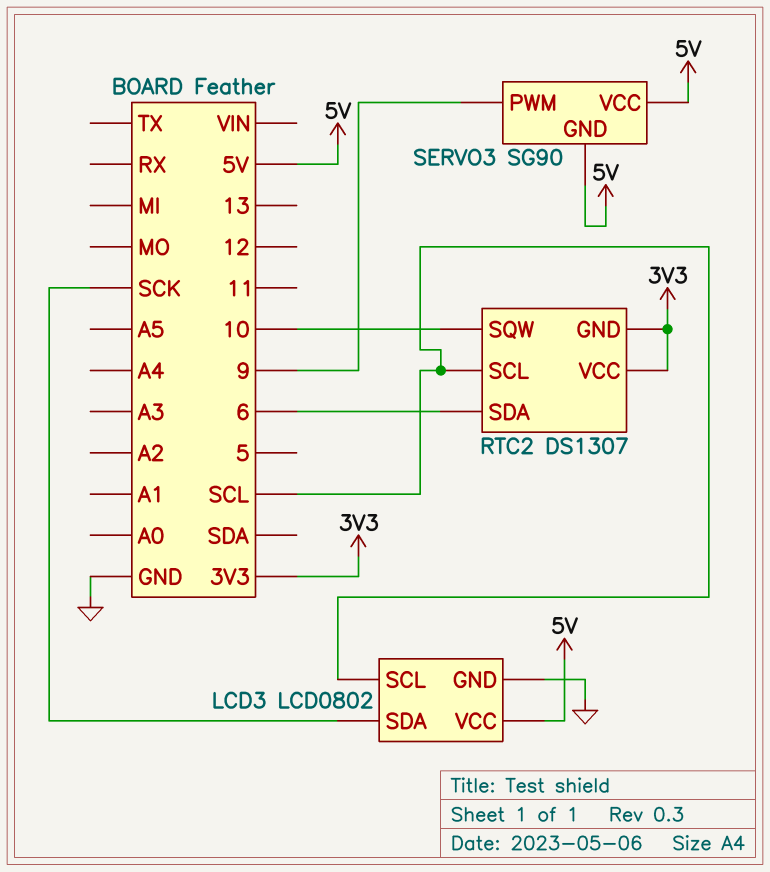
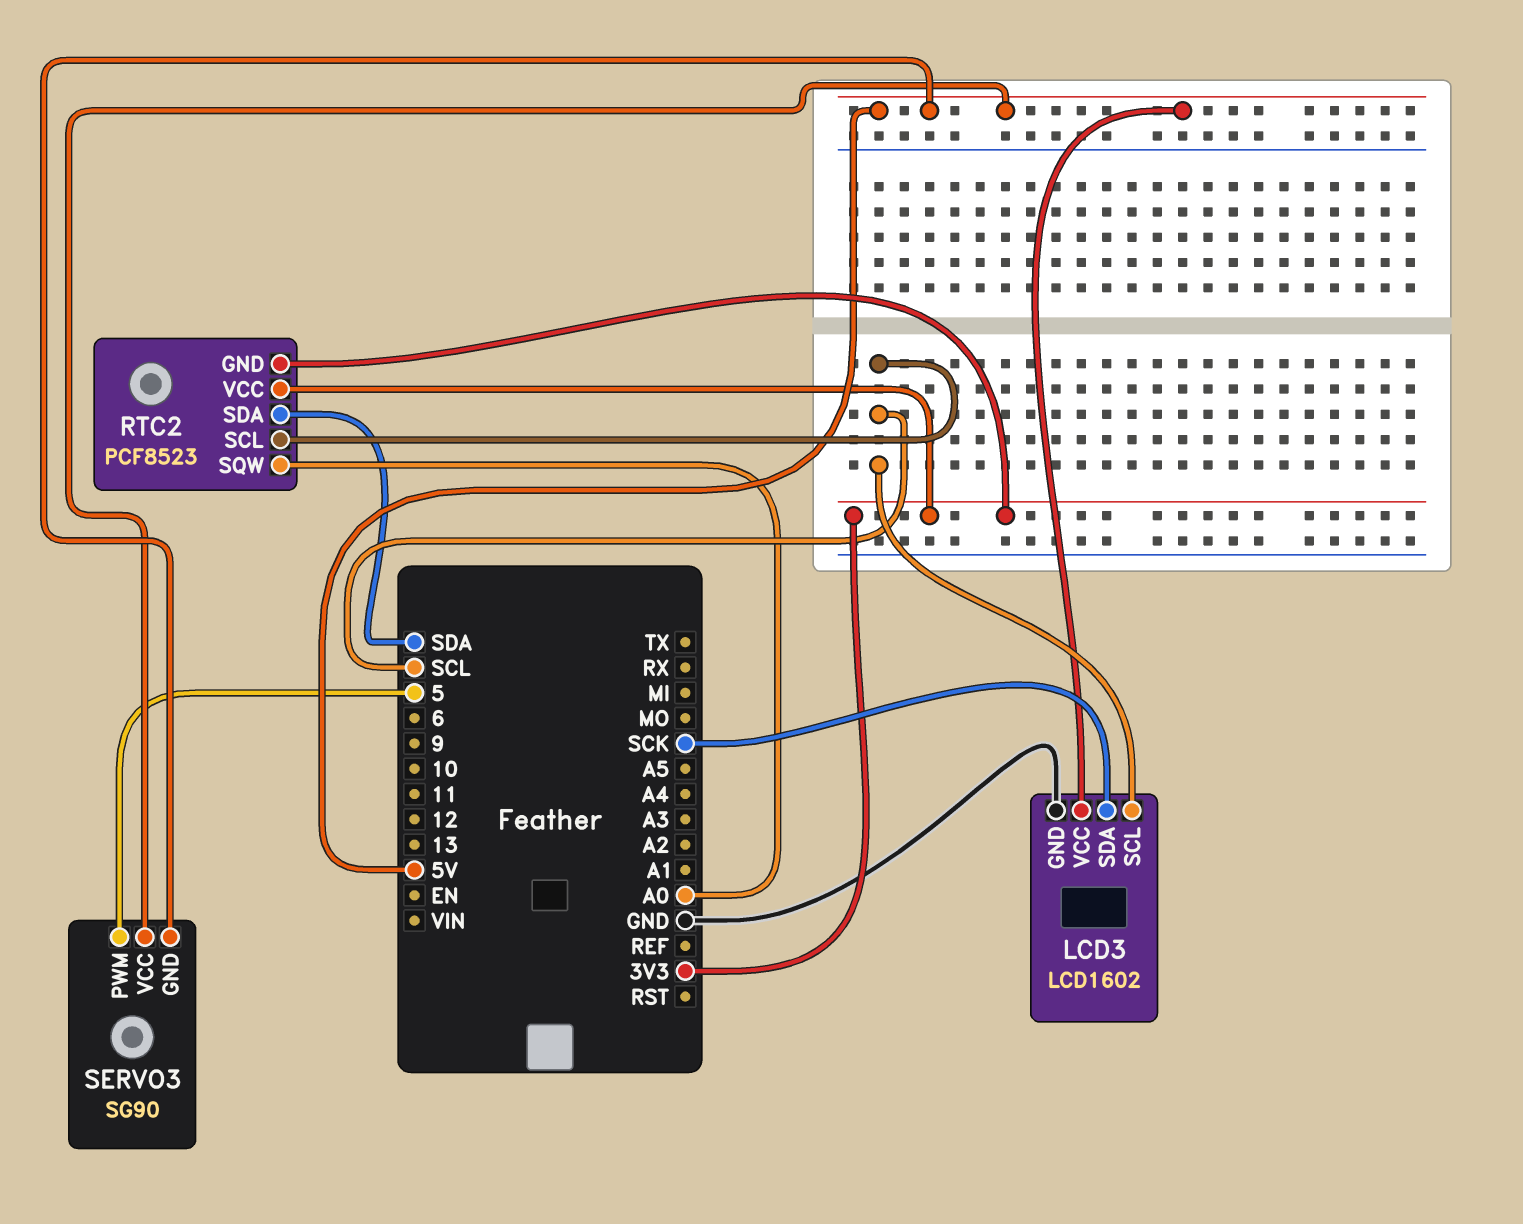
LCD3: LCD0802 -> LCD1602
RTC2: DS1307 -> PCF8523
RTC2 pin SDA: 6 -> SDA
RTC2 pin SQW: 10 -> A0
SERVO3 pin PWM: 9 -> 5

